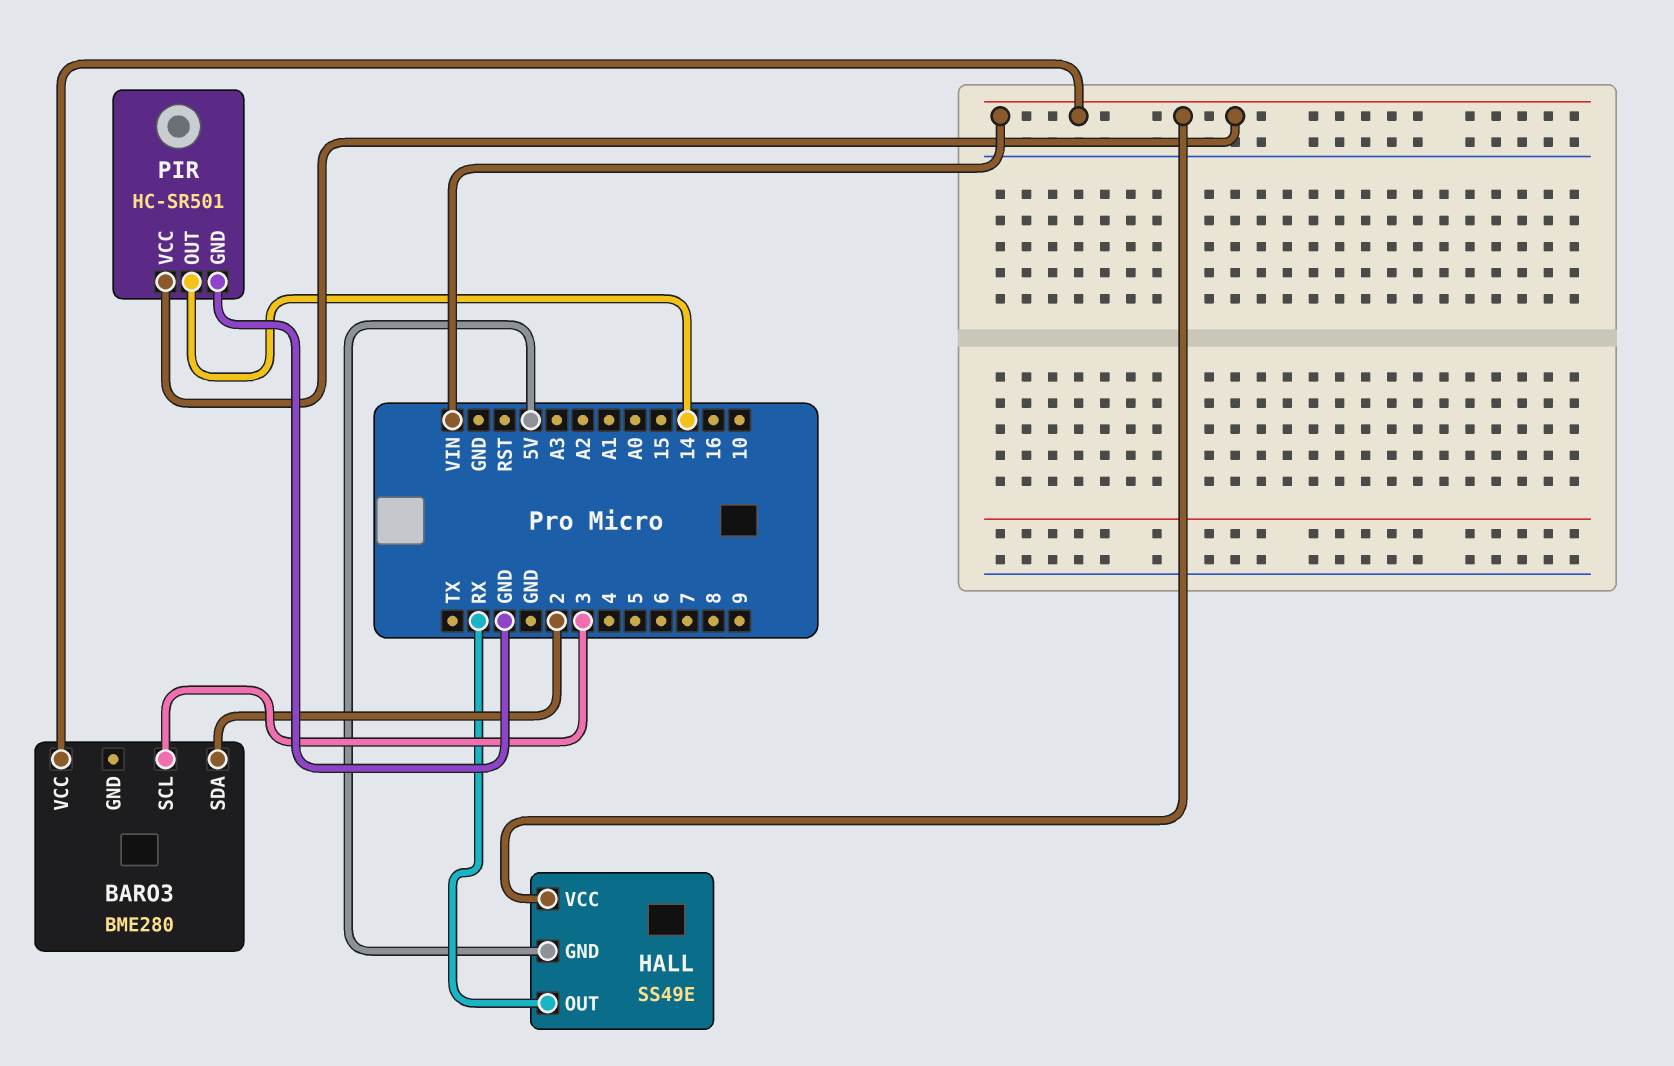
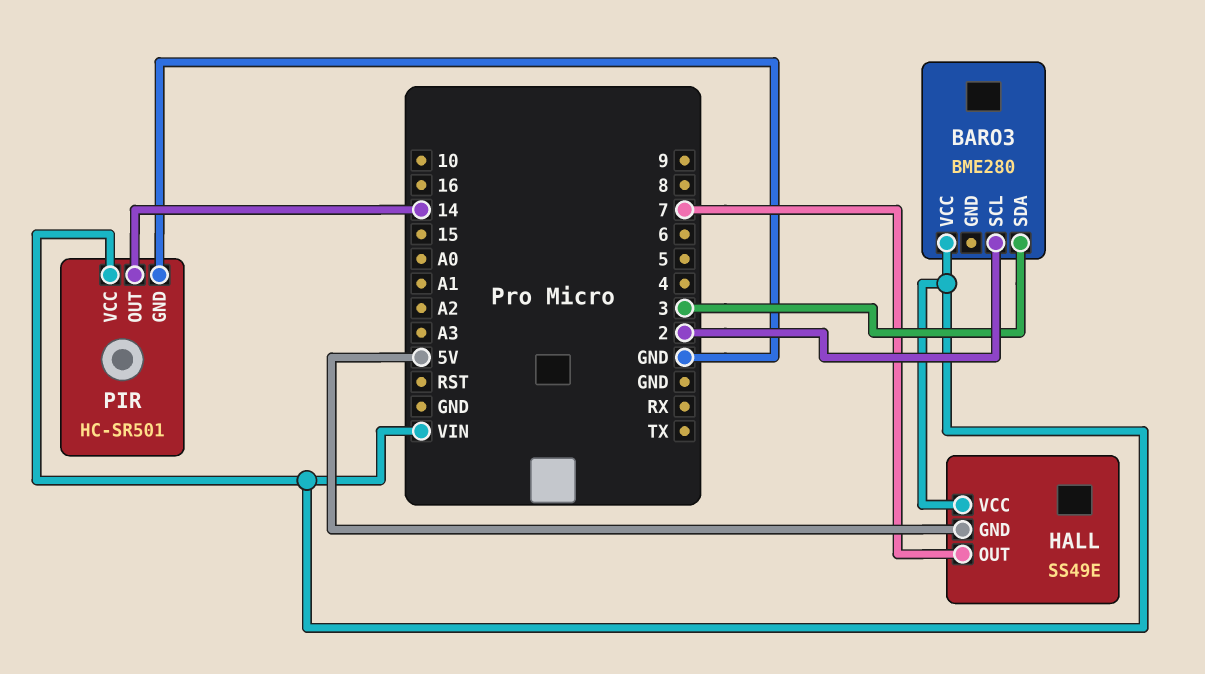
BARO3 pin SCL: 3 -> 2
BARO3 pin SDA: 2 -> 3
HALL pin OUT: RX -> 7

